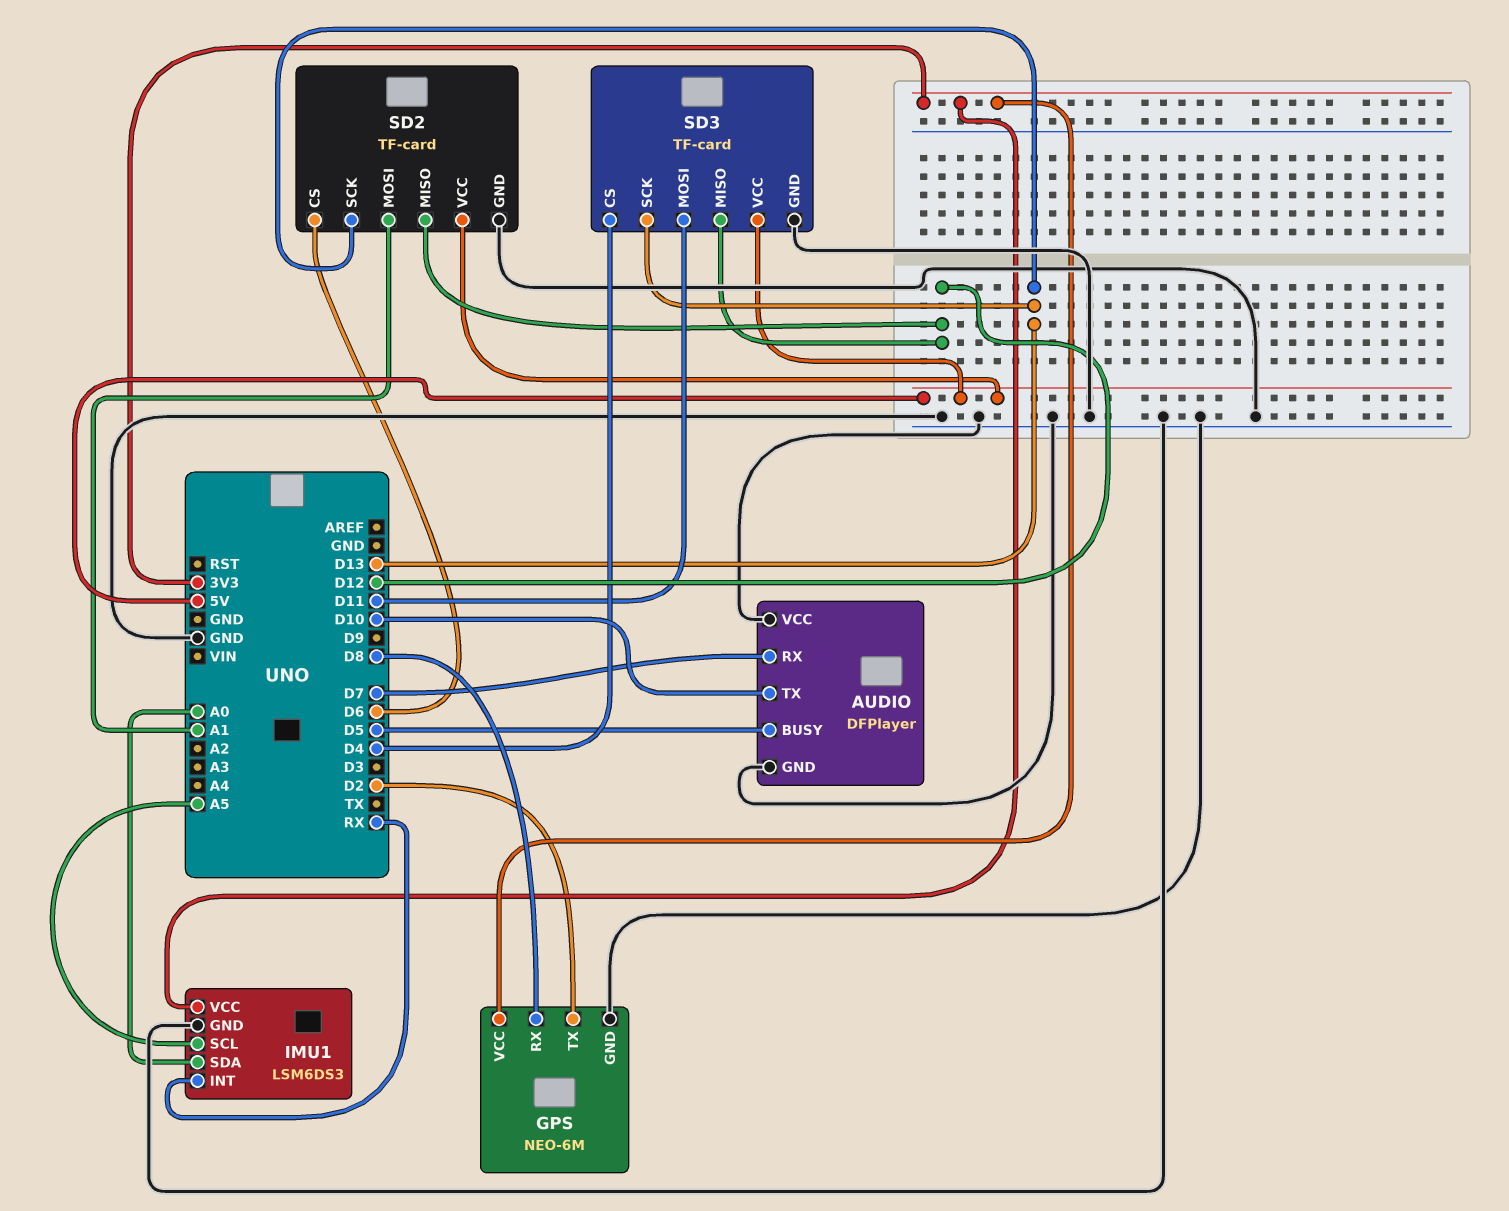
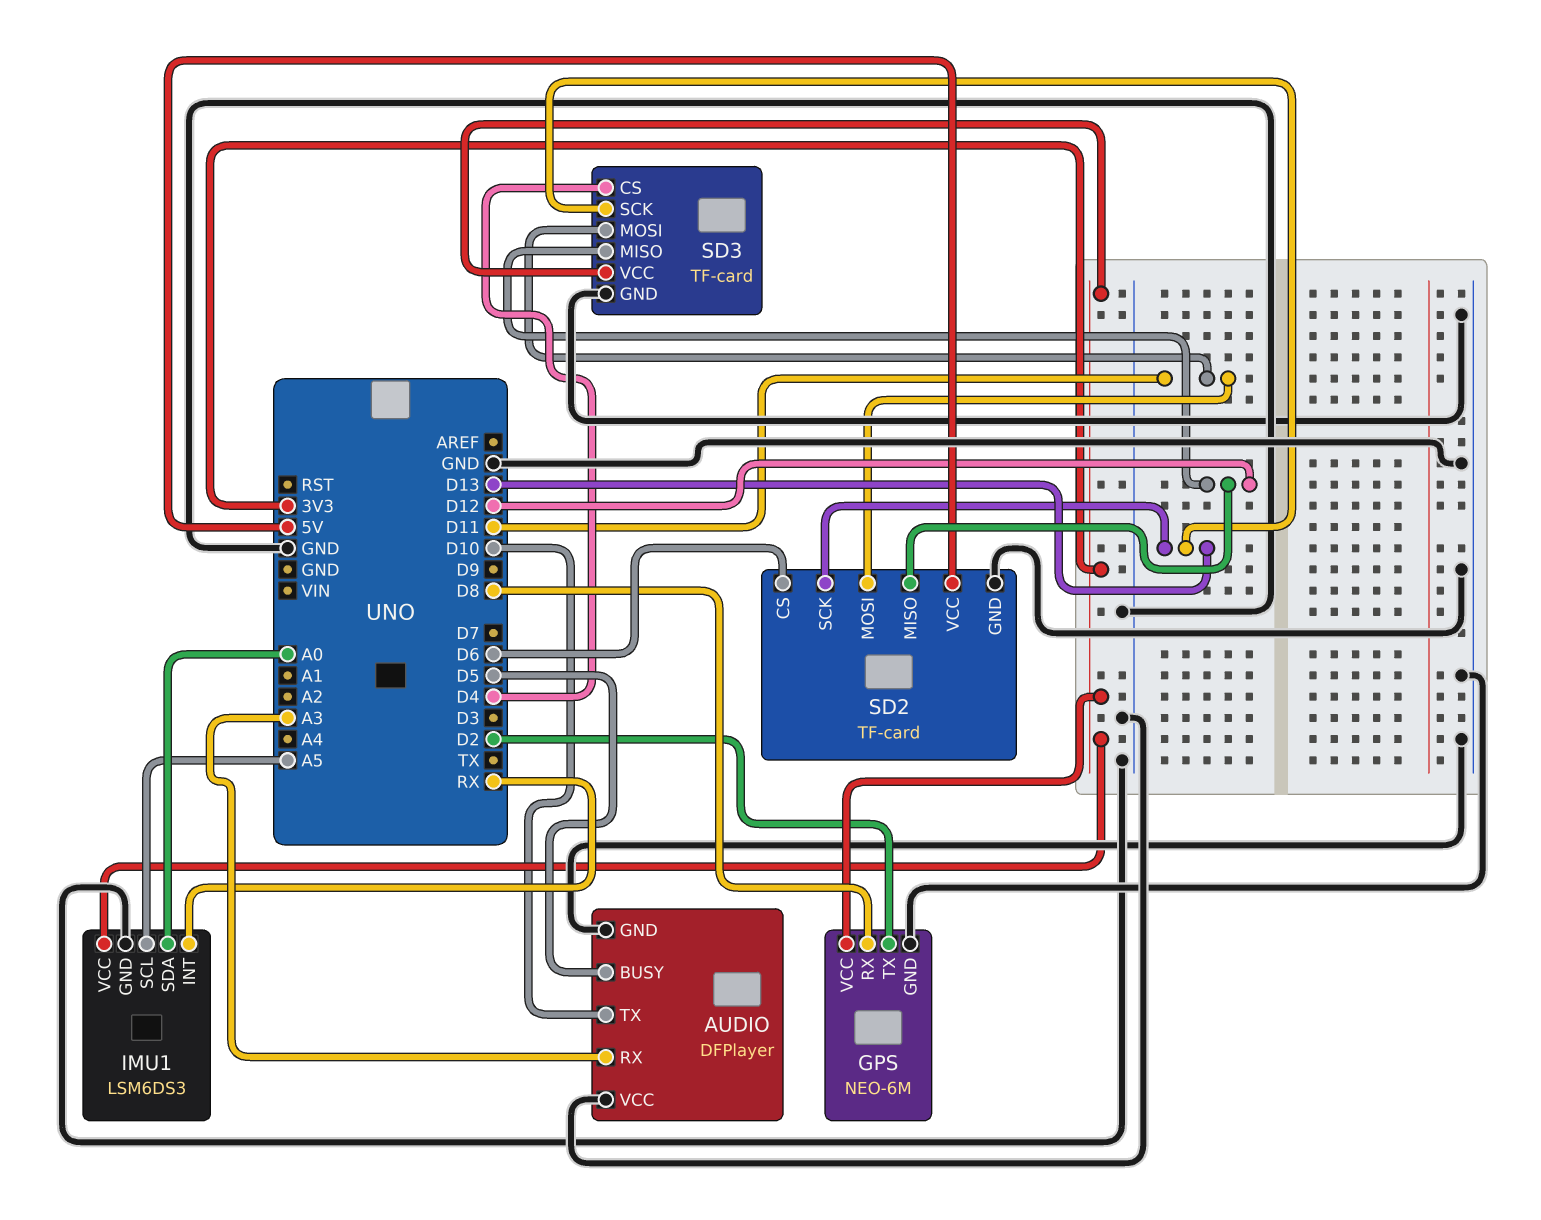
AUDIO pin RX: D7 -> A3
SD2 pin MOSI: A1 -> D11
SD3 pin VCC: 5V -> 3V3

